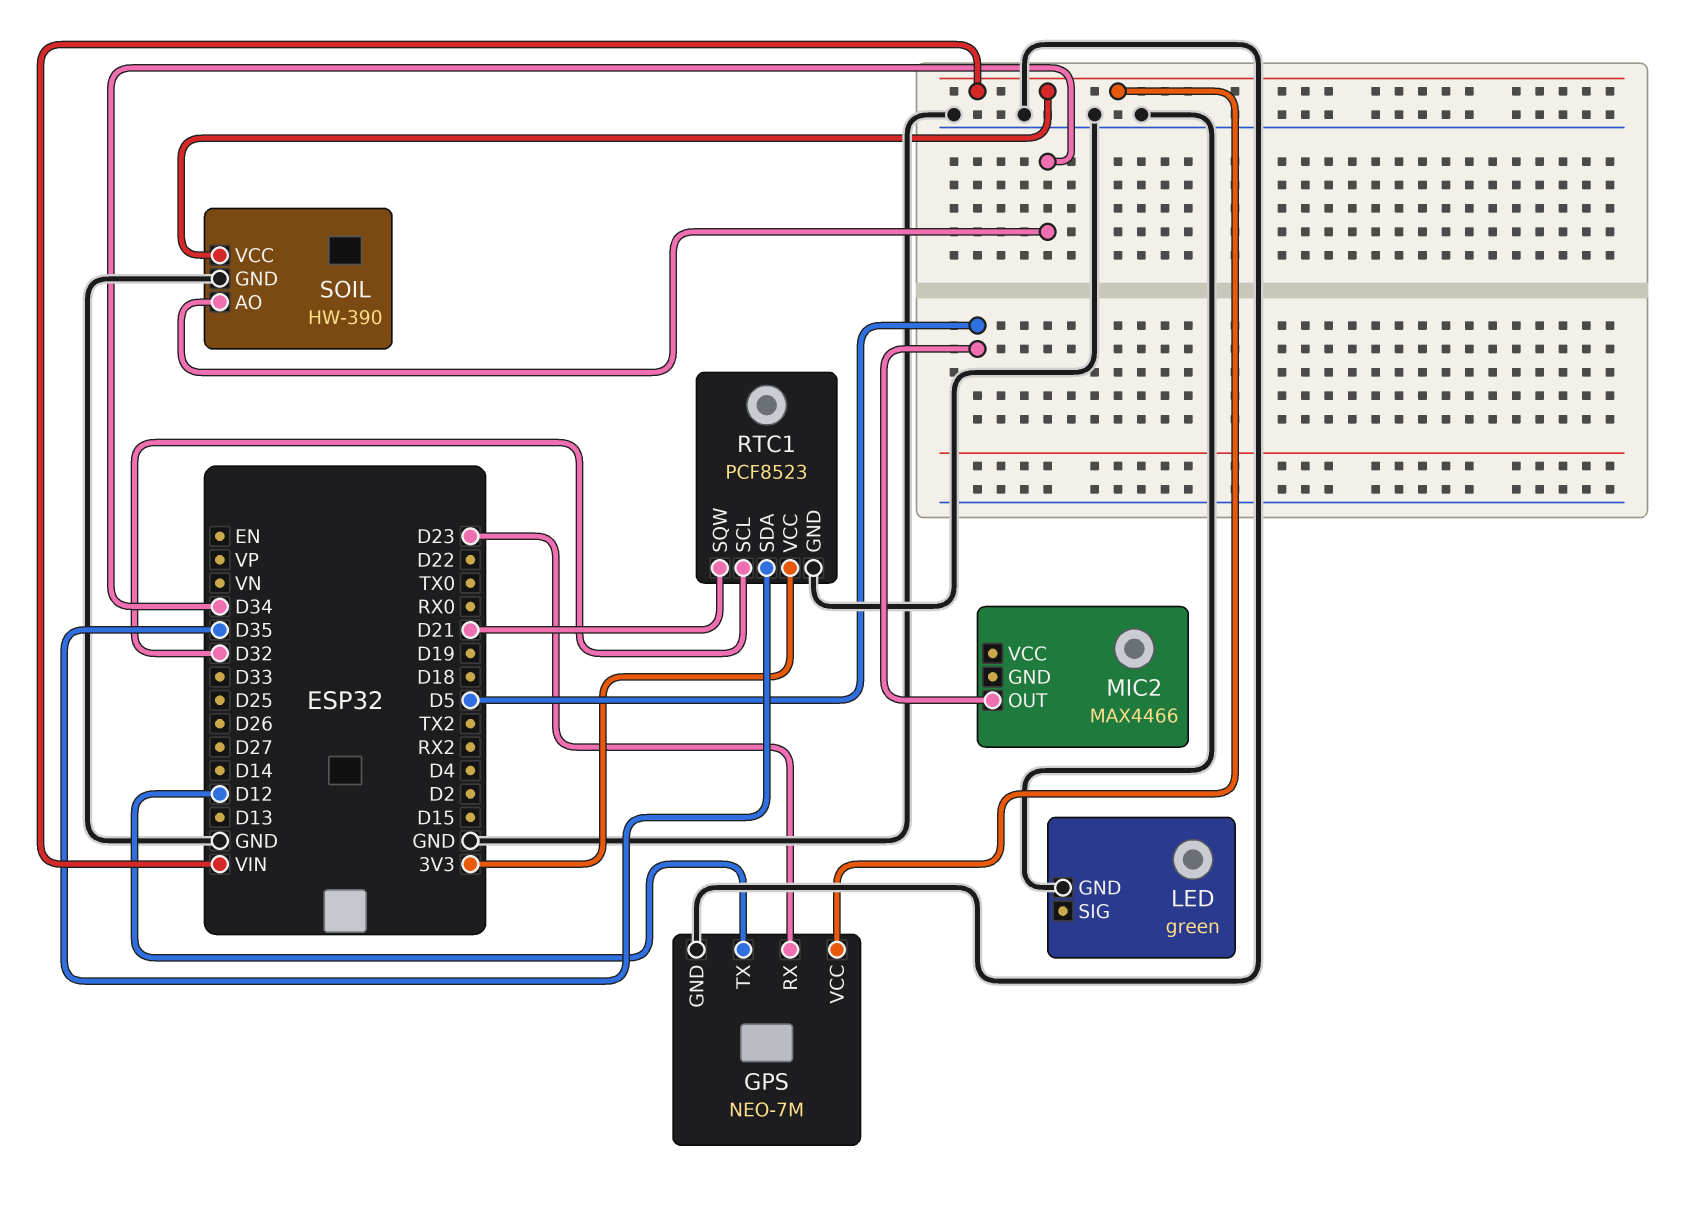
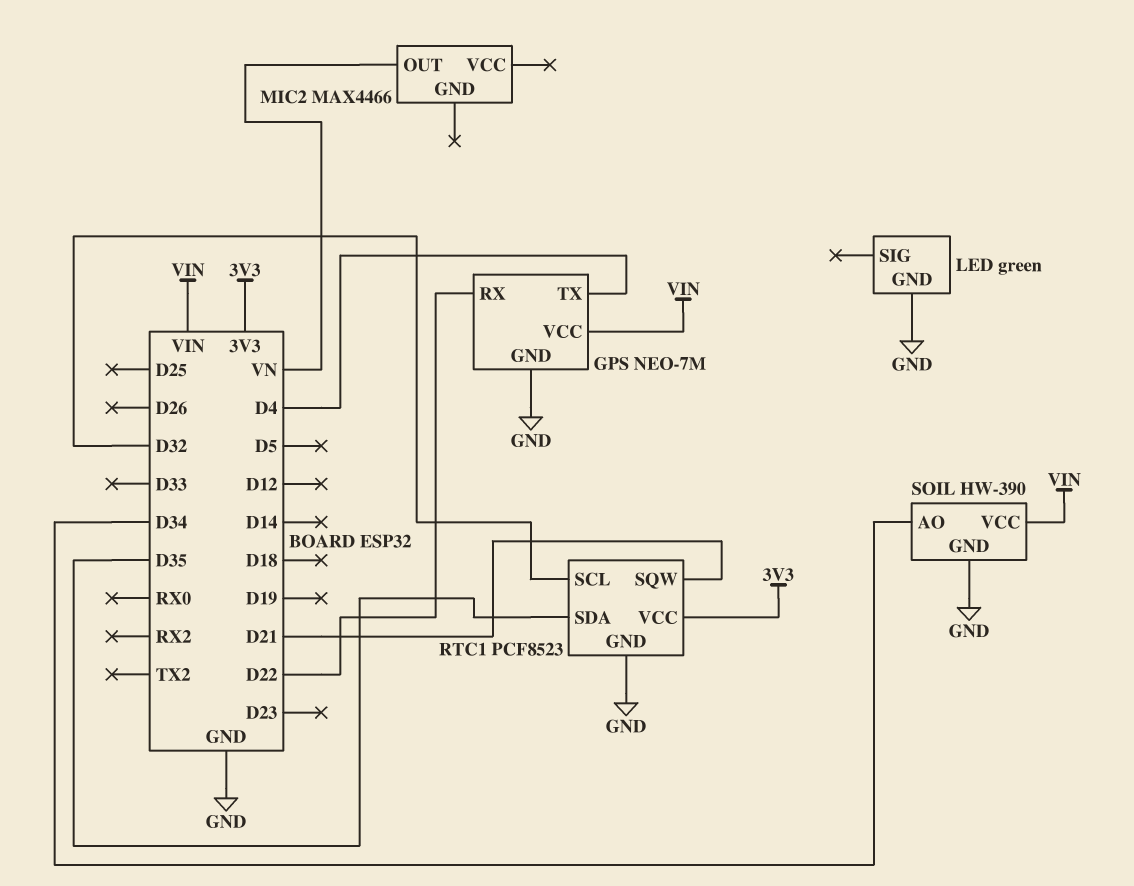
GPS pin RX: D23 -> D22
GPS pin TX: D12 -> D4
MIC2 pin OUT: D5 -> VN

